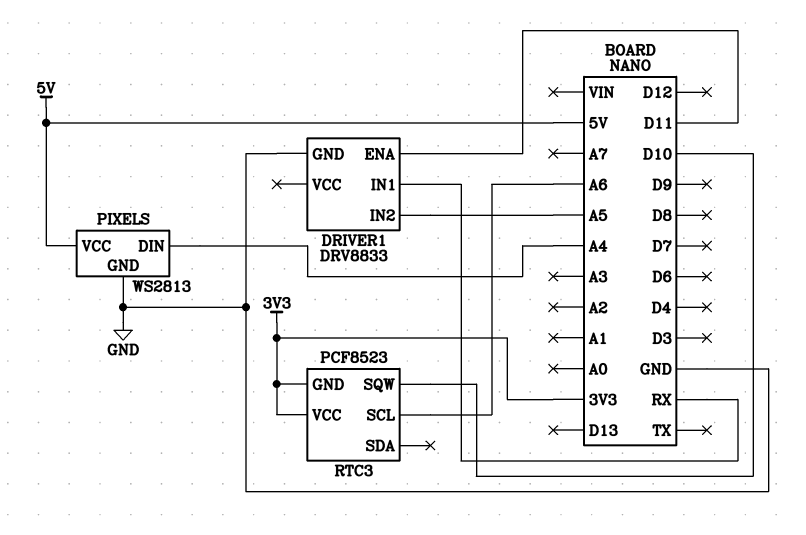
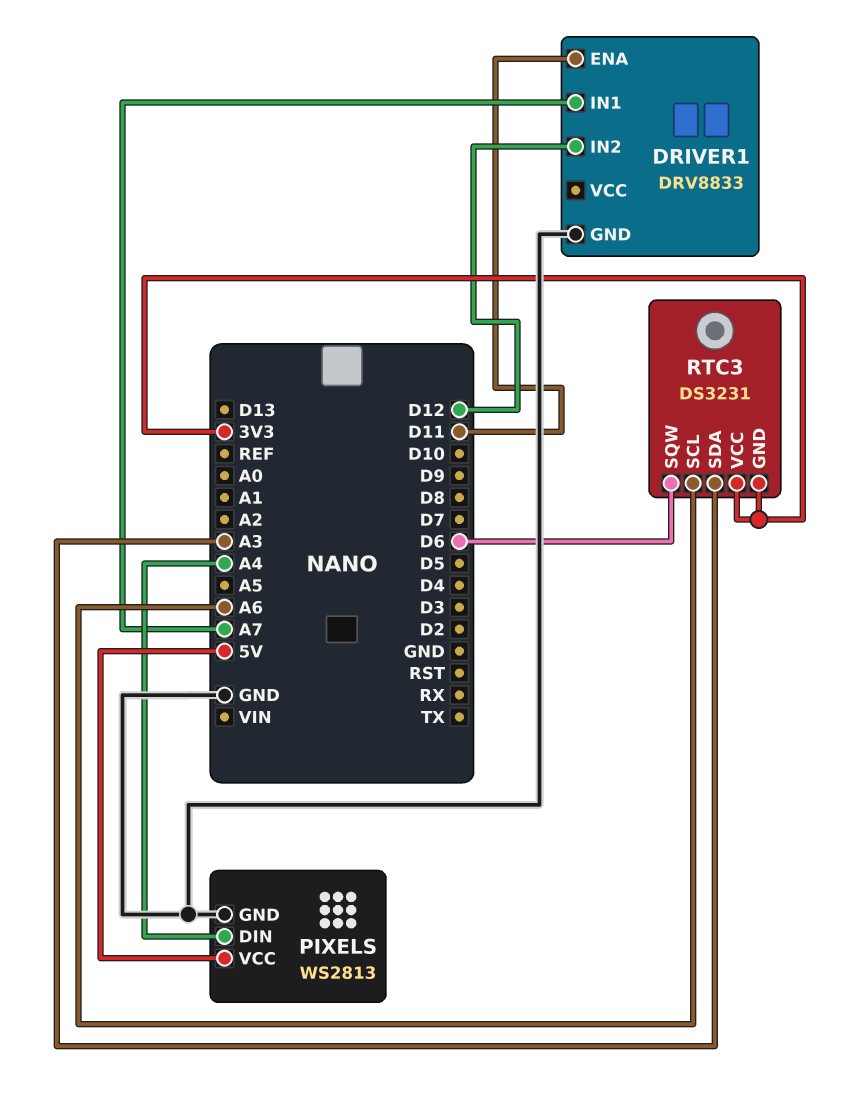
DRIVER1 pin IN1: RX -> A7
DRIVER1 pin IN2: A5 -> D12
RTC3: PCF8523 -> DS3231
RTC3 pin SDA: none -> A3
RTC3 pin SQW: D10 -> D6

